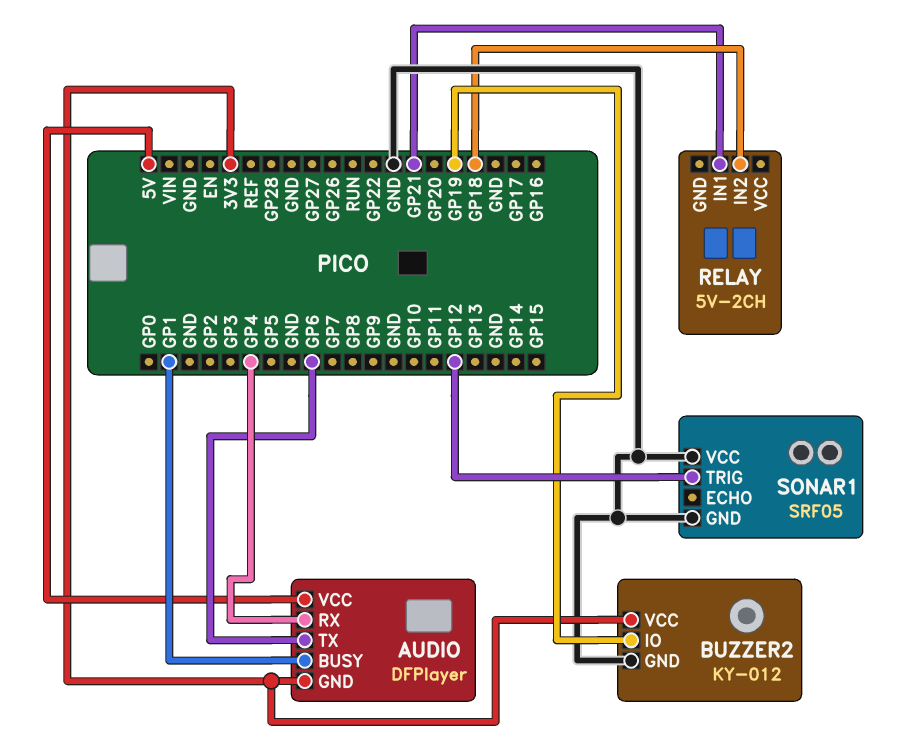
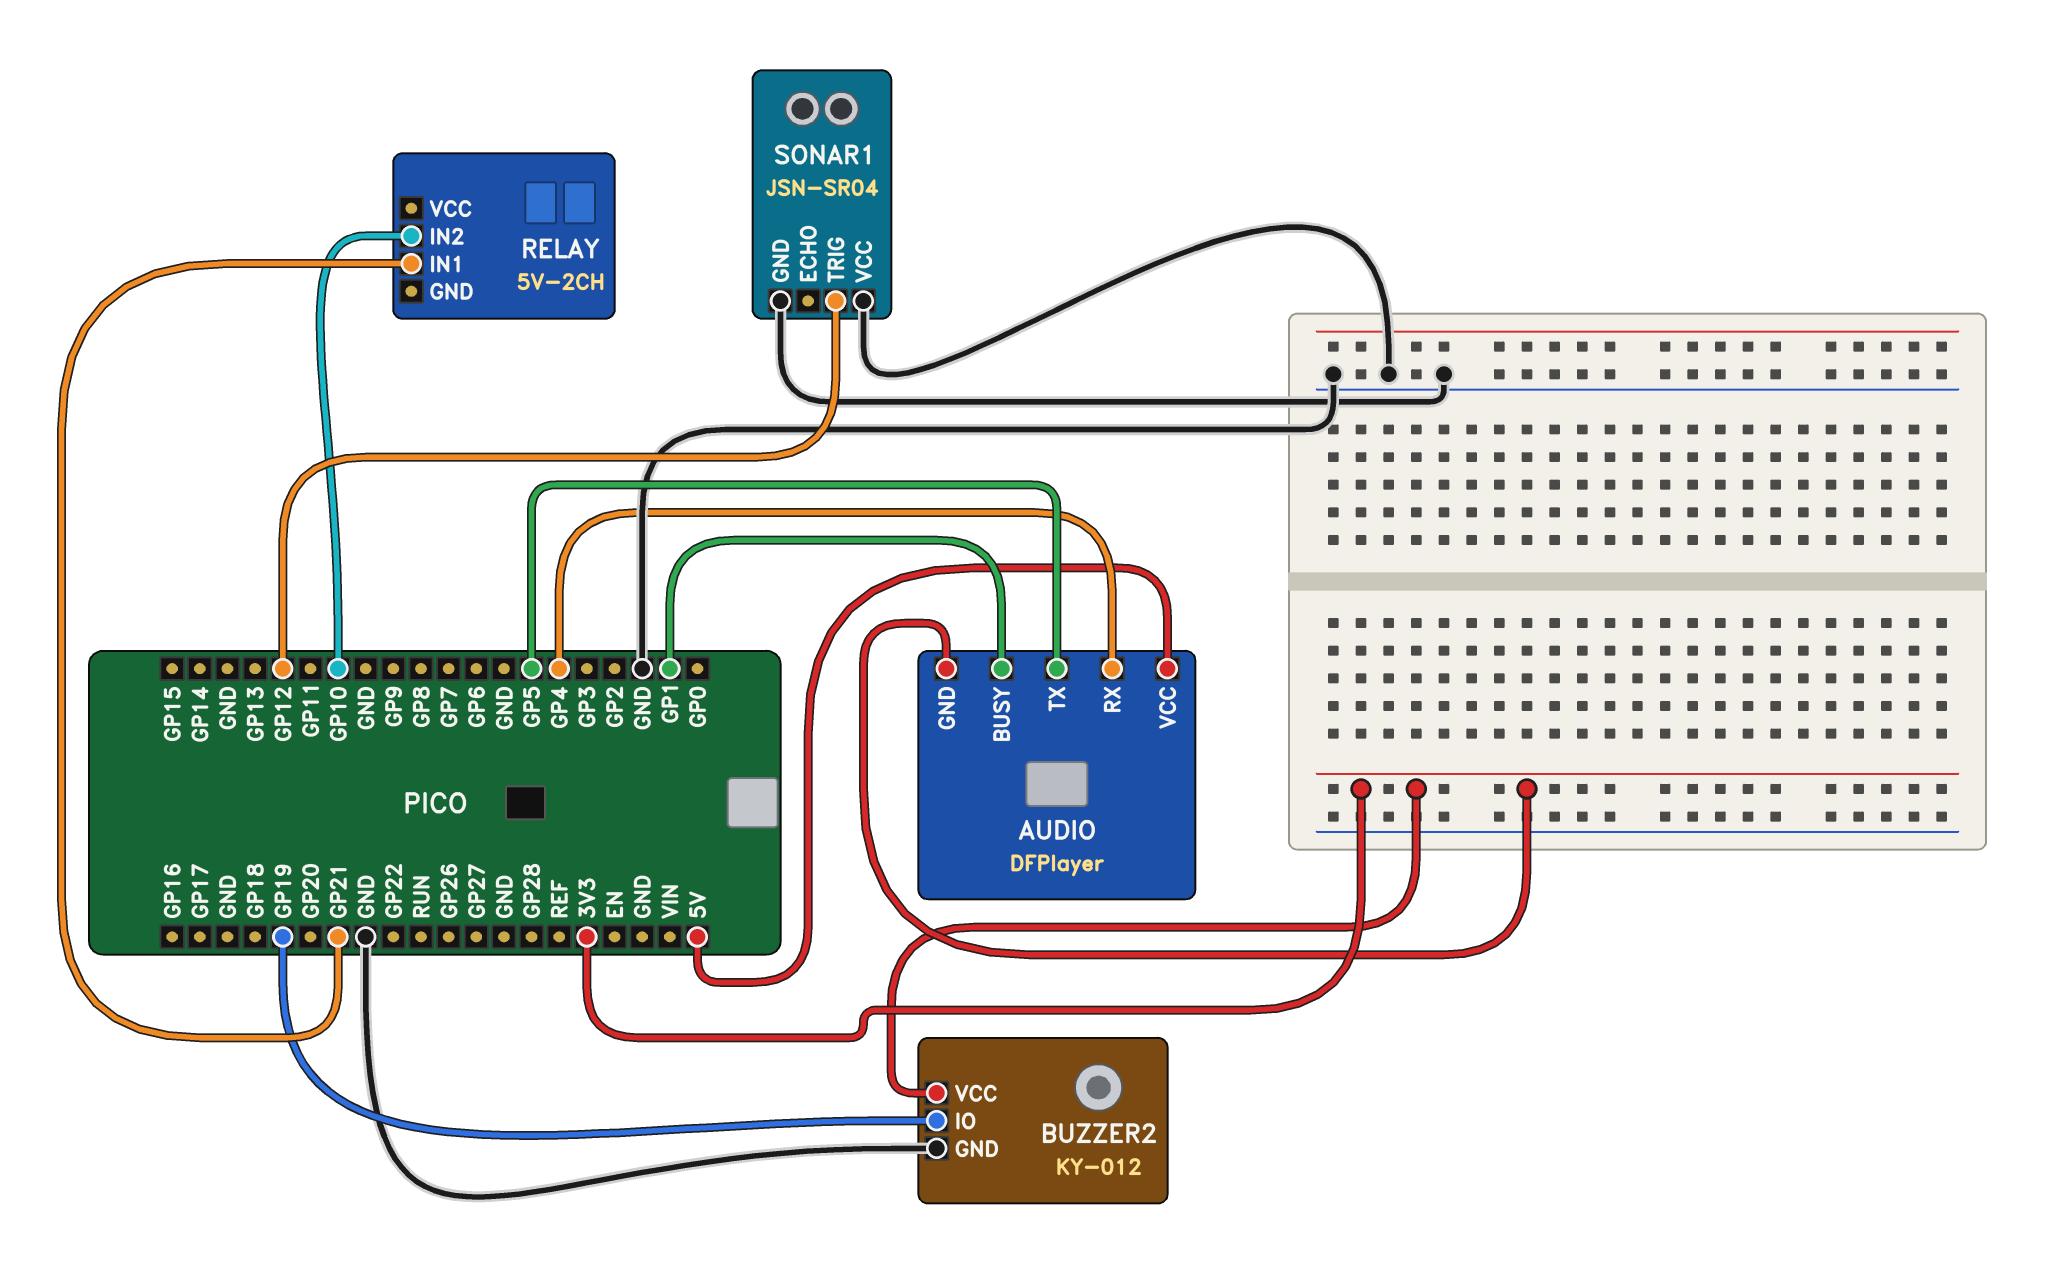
AUDIO pin TX: GP6 -> GP5
RELAY pin IN2: GP18 -> GP10
SONAR1: SRF05 -> JSN-SR04

